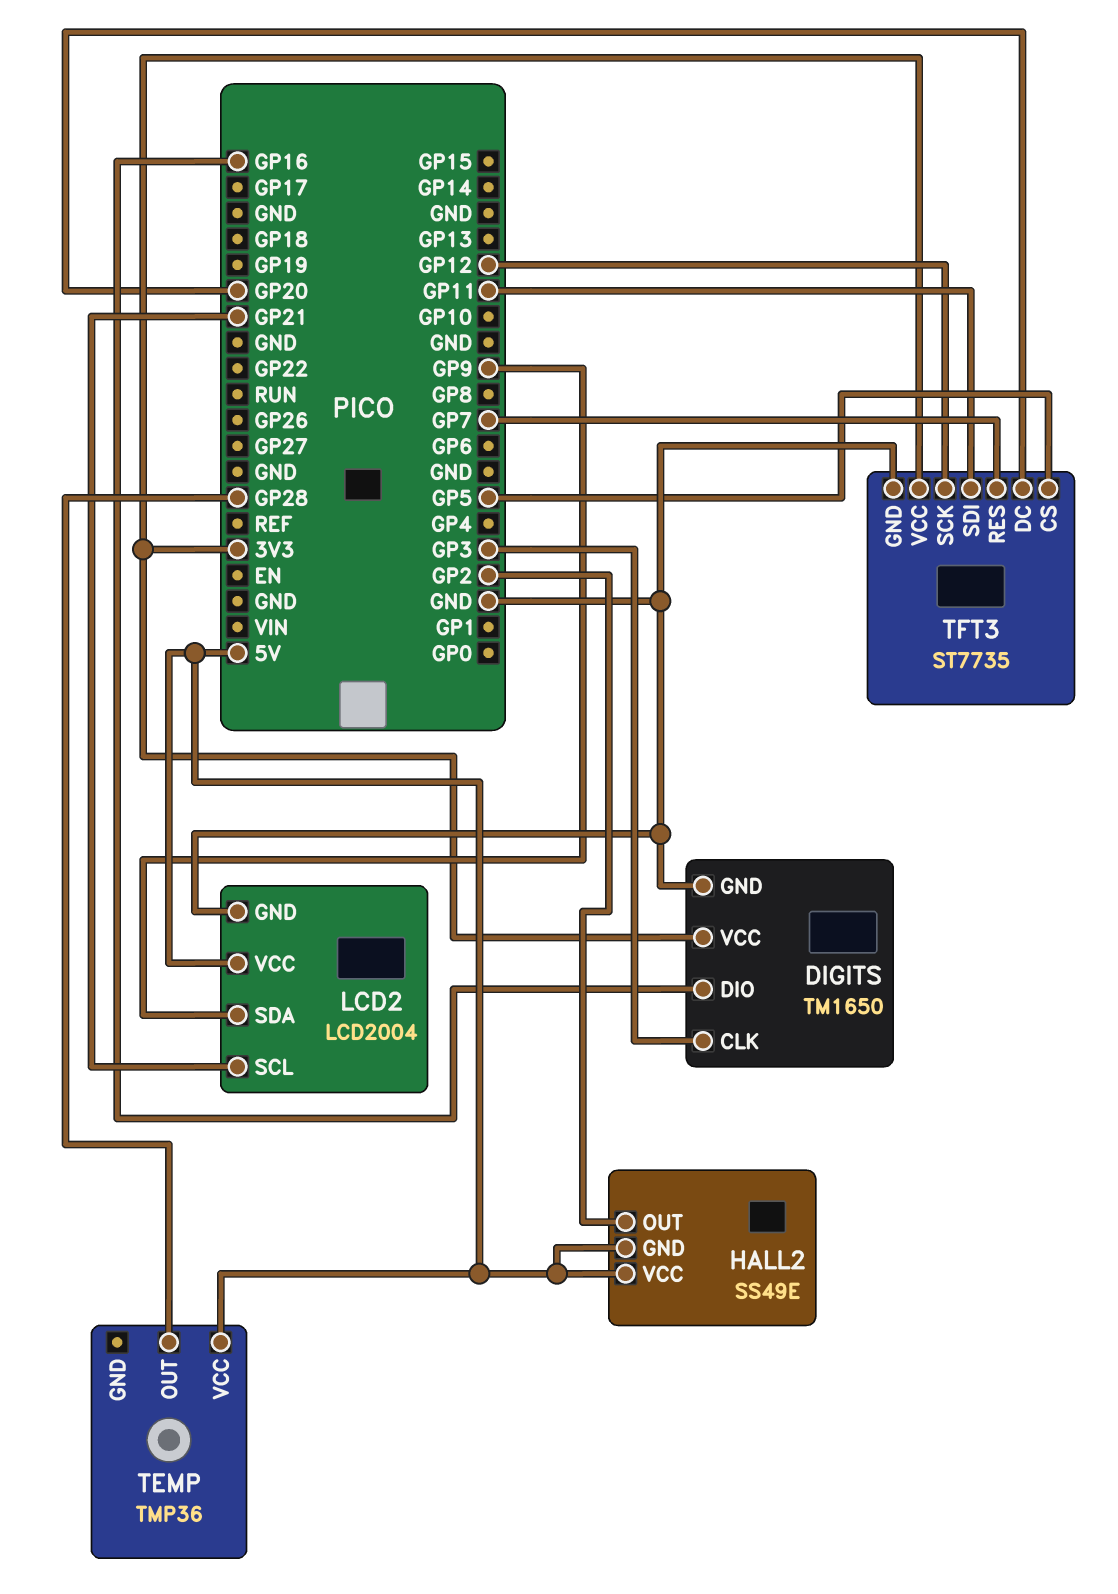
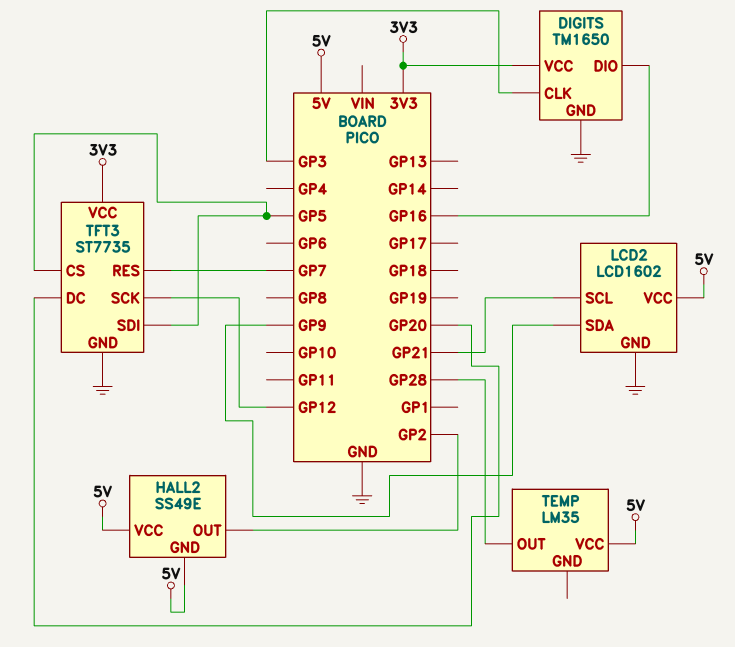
LCD2: LCD2004 -> LCD1602
TEMP: TMP36 -> LM35
TFT3 pin SDI: GP11 -> GP5

